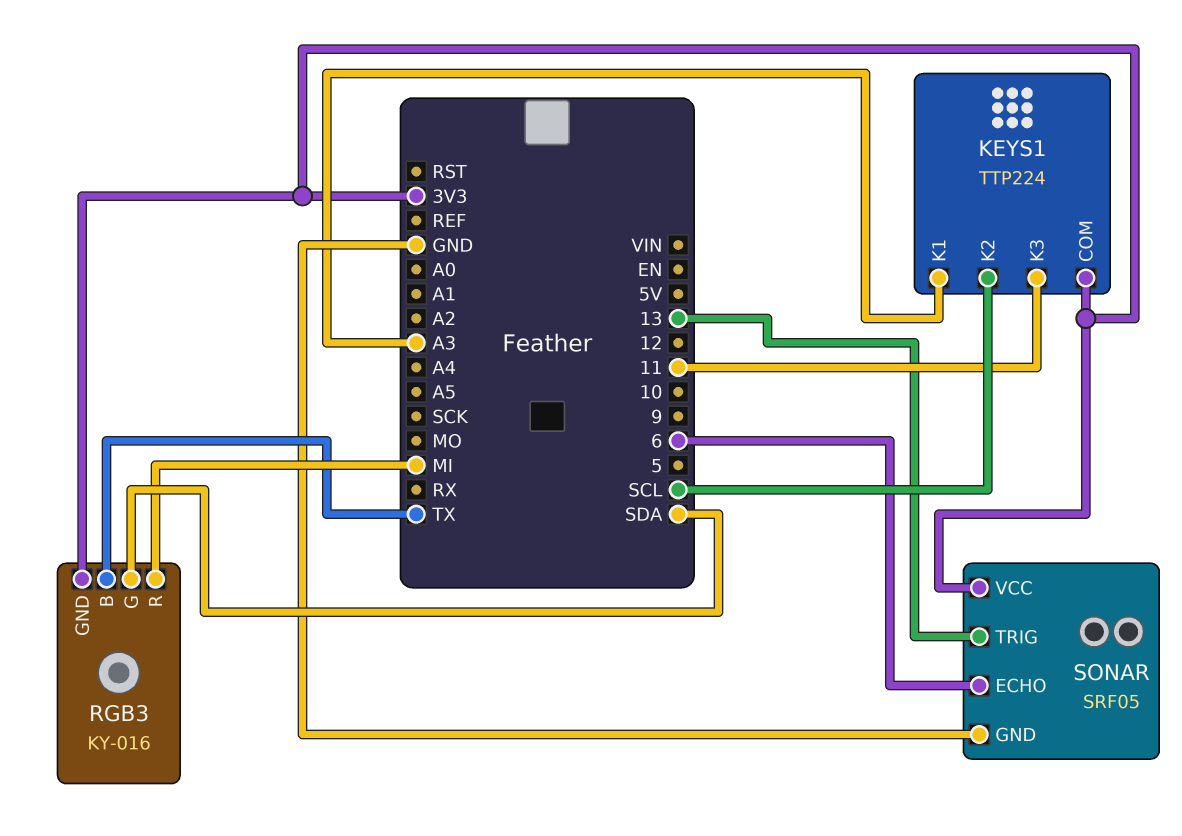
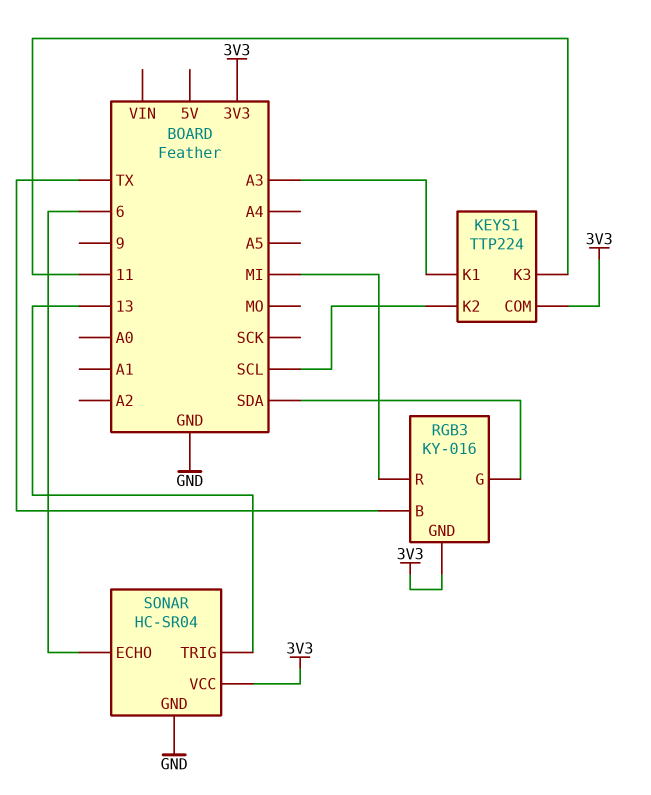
SONAR: SRF05 -> HC-SR04

